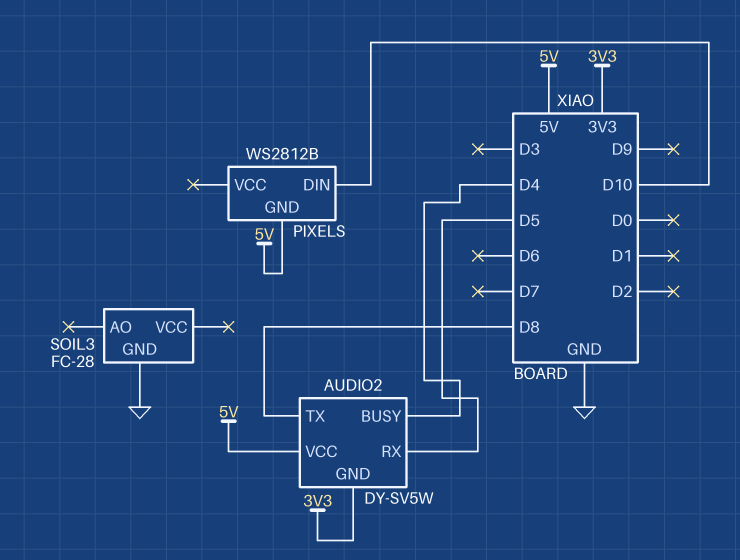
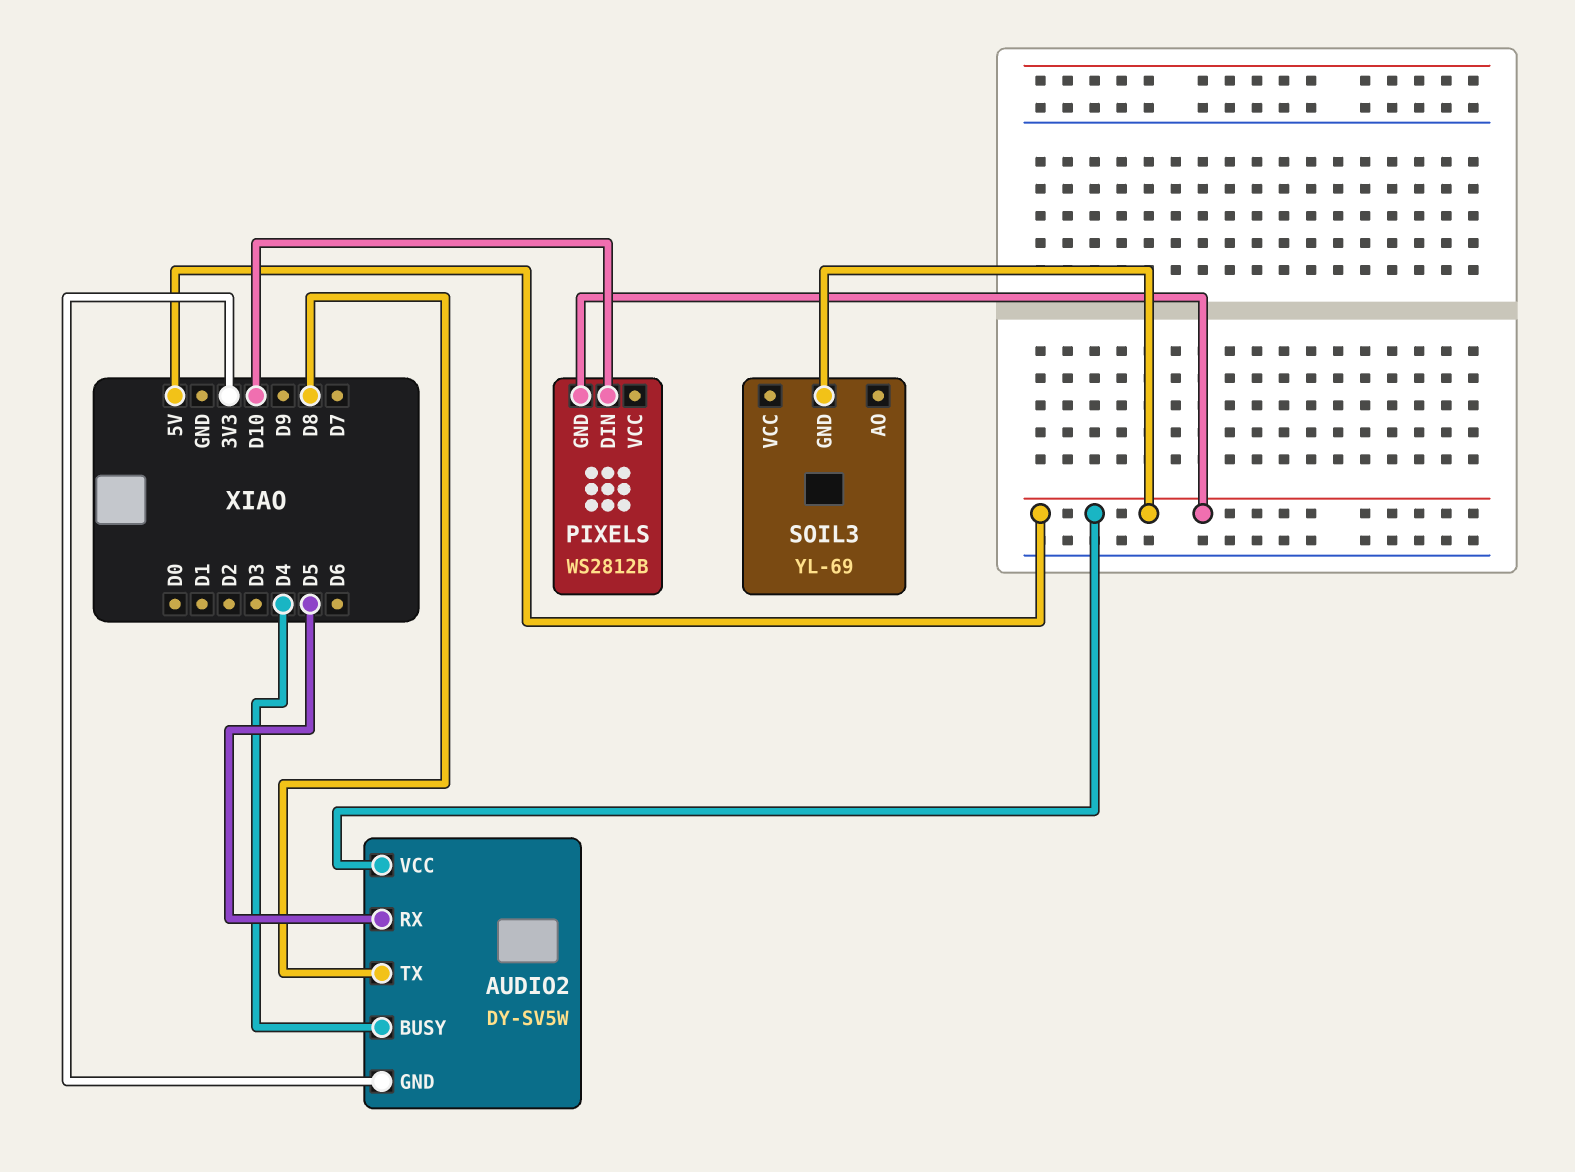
SOIL3: FC-28 -> YL-69
SOIL3 pin GND: GND -> 5V

